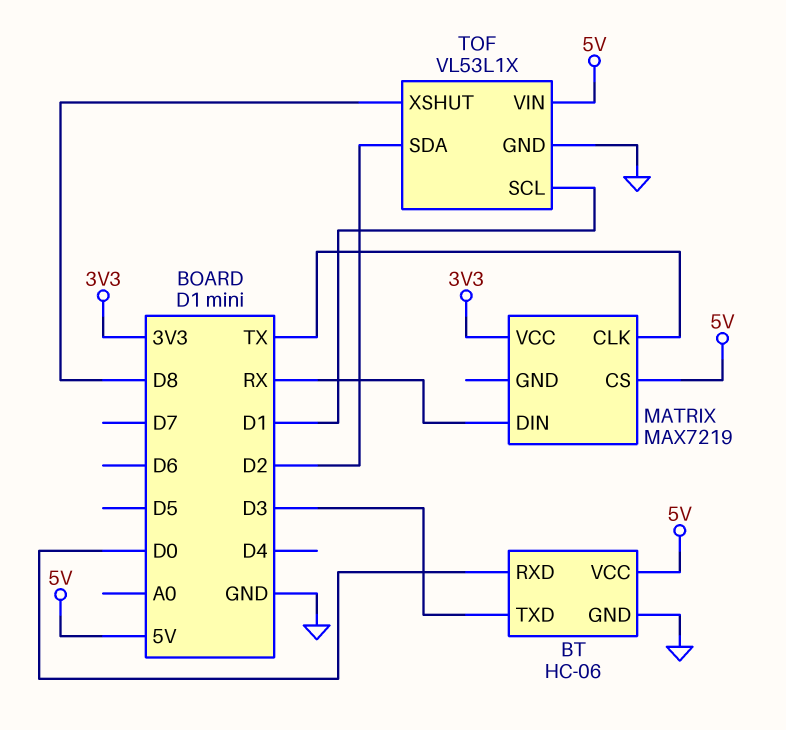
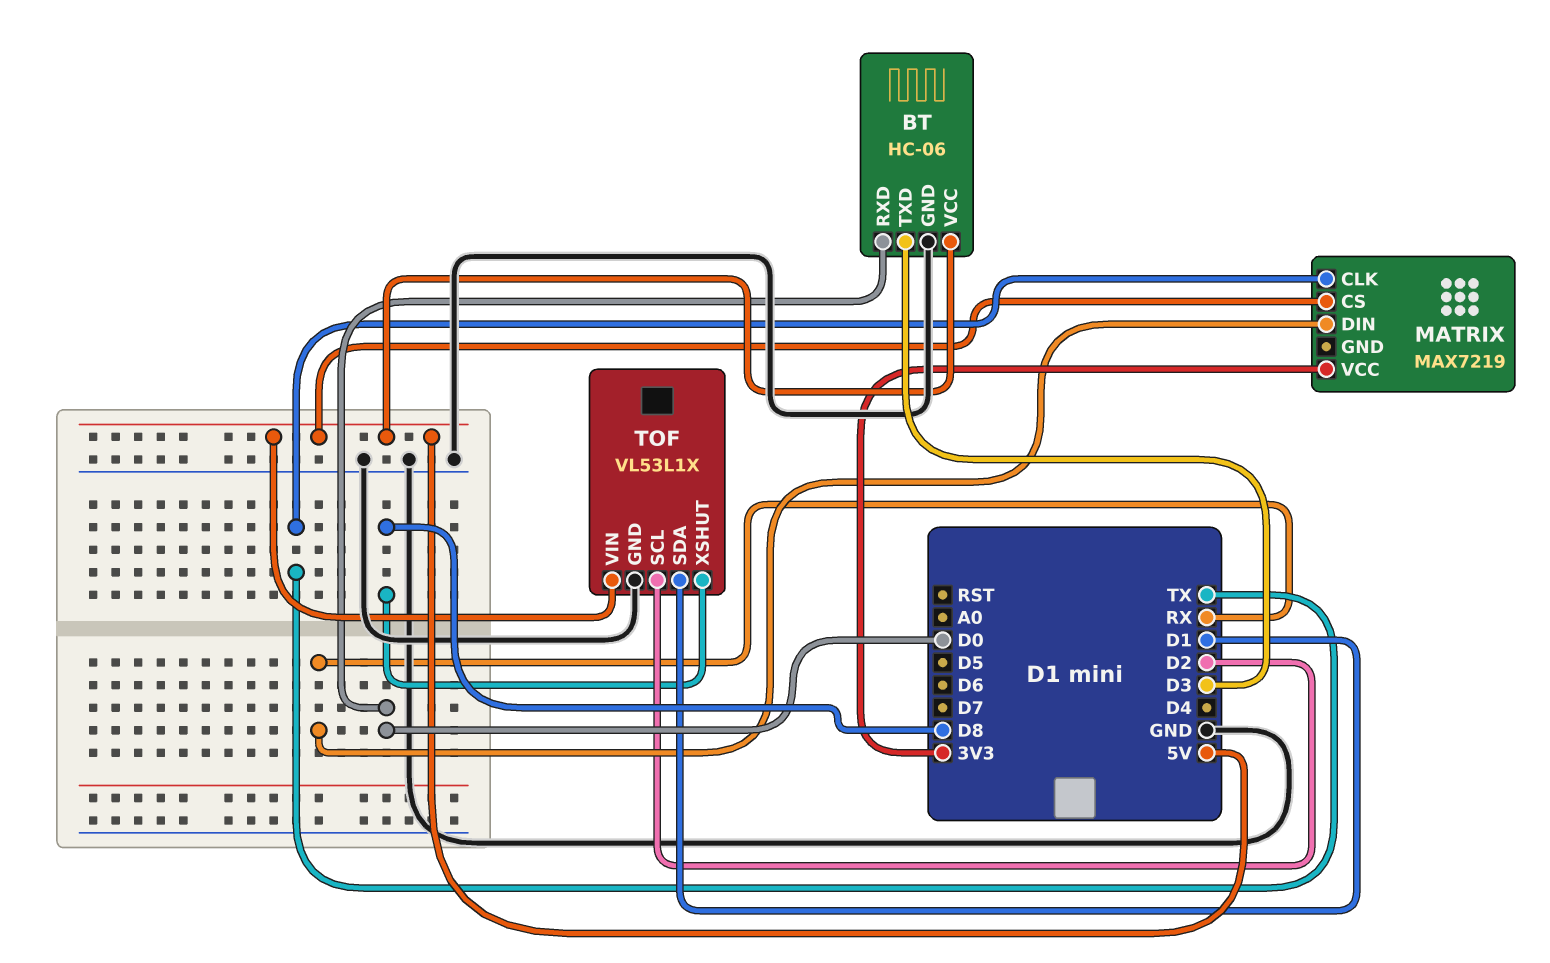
TOF pin SCL: D1 -> D2
TOF pin SDA: D2 -> D1

